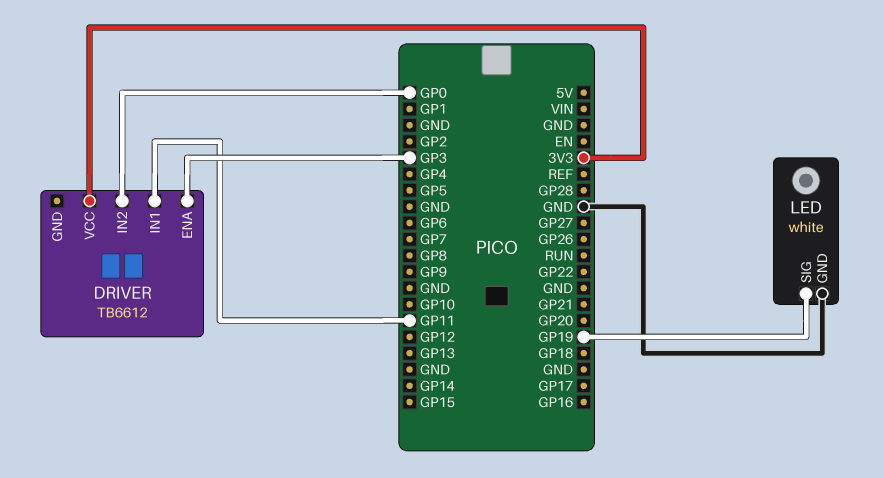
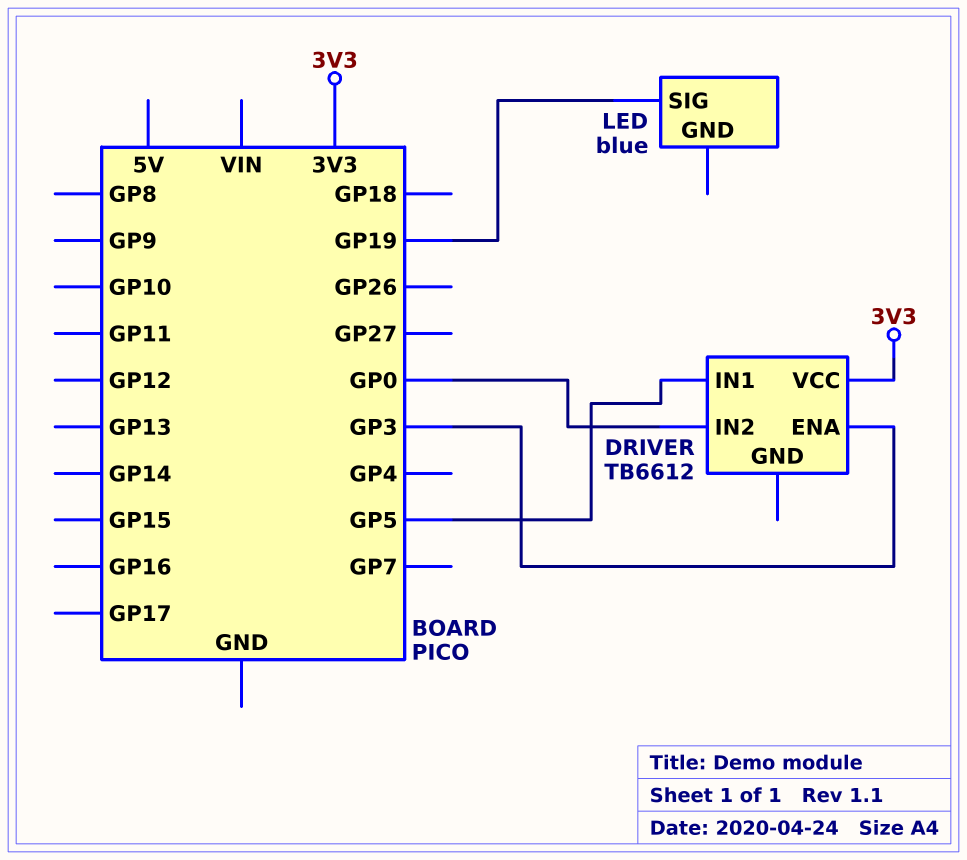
DRIVER pin IN1: GP11 -> GP5
LED: white -> blue
LED pin GND: GND -> none

